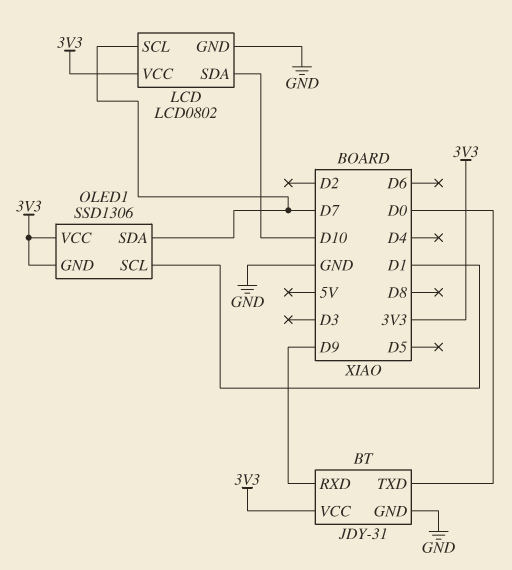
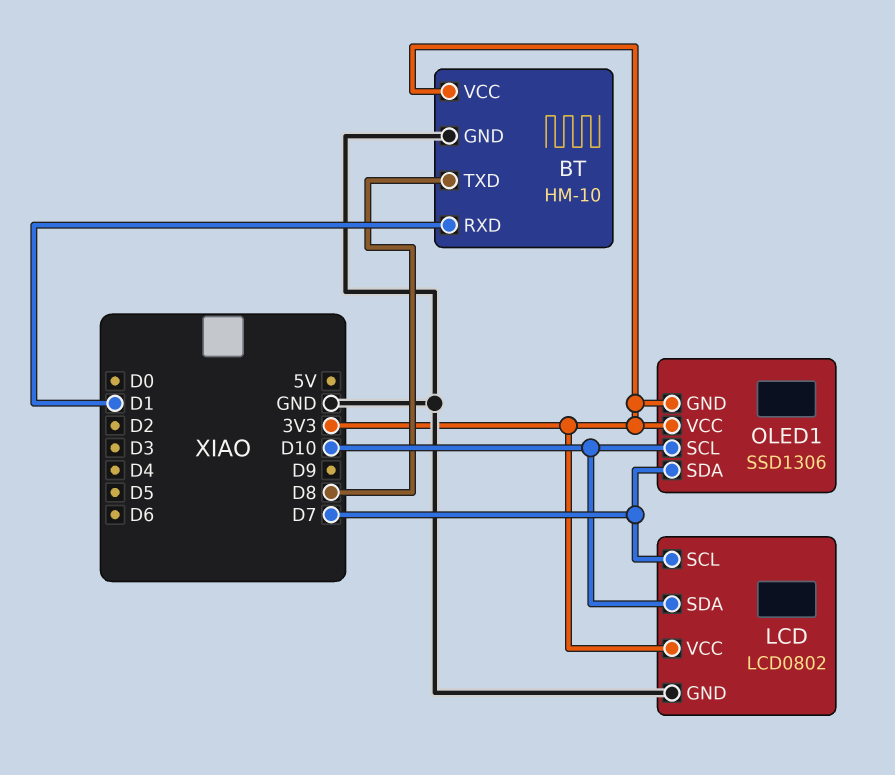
BT: JDY-31 -> HM-10
BT pin RXD: D9 -> D1
BT pin TXD: D0 -> D8
OLED1 pin SCL: D1 -> D10

